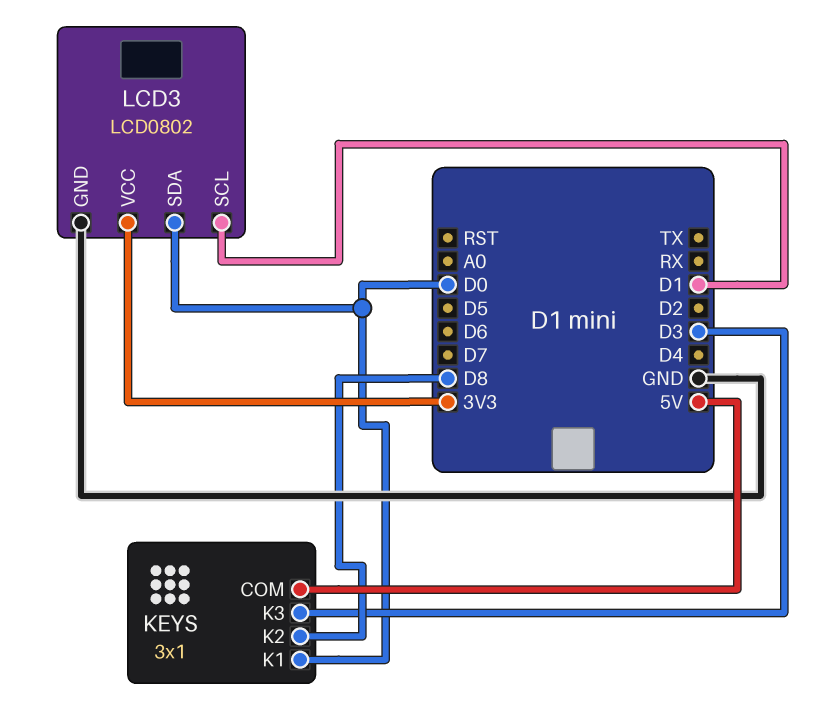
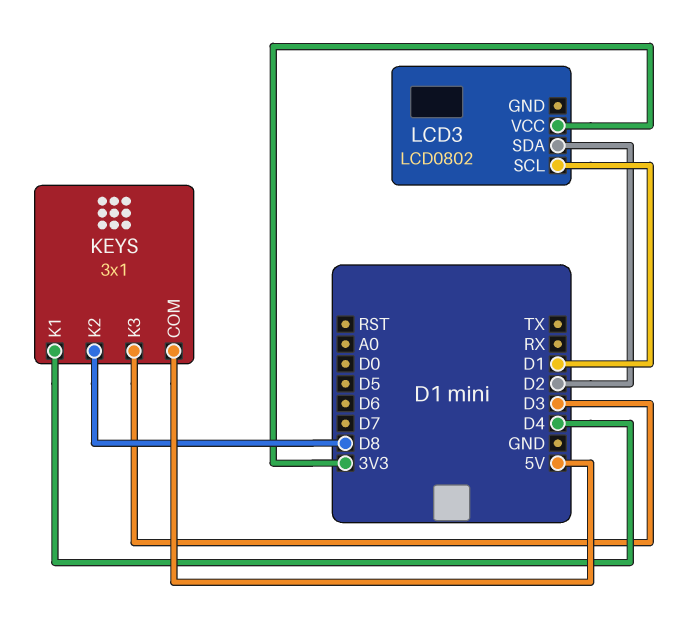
KEYS pin K1: D0 -> D4
LCD3 pin GND: GND -> none
LCD3 pin SDA: D0 -> D2

